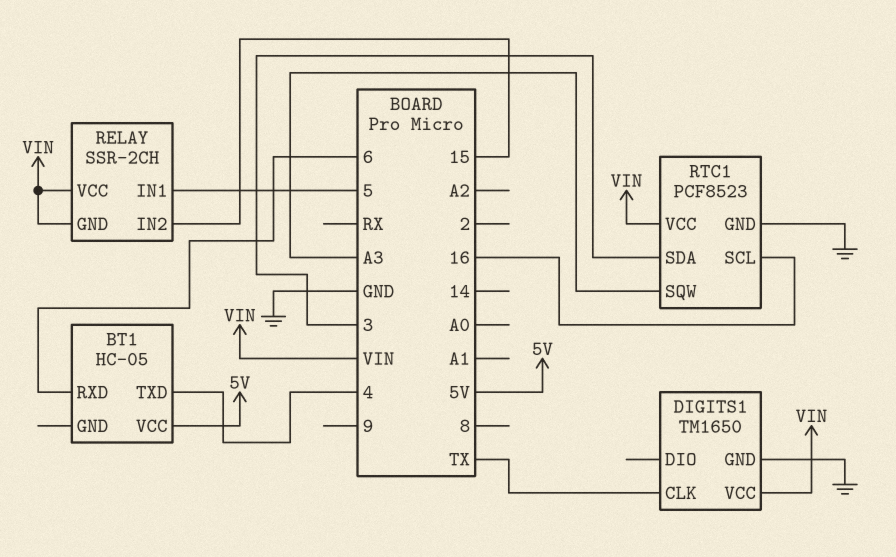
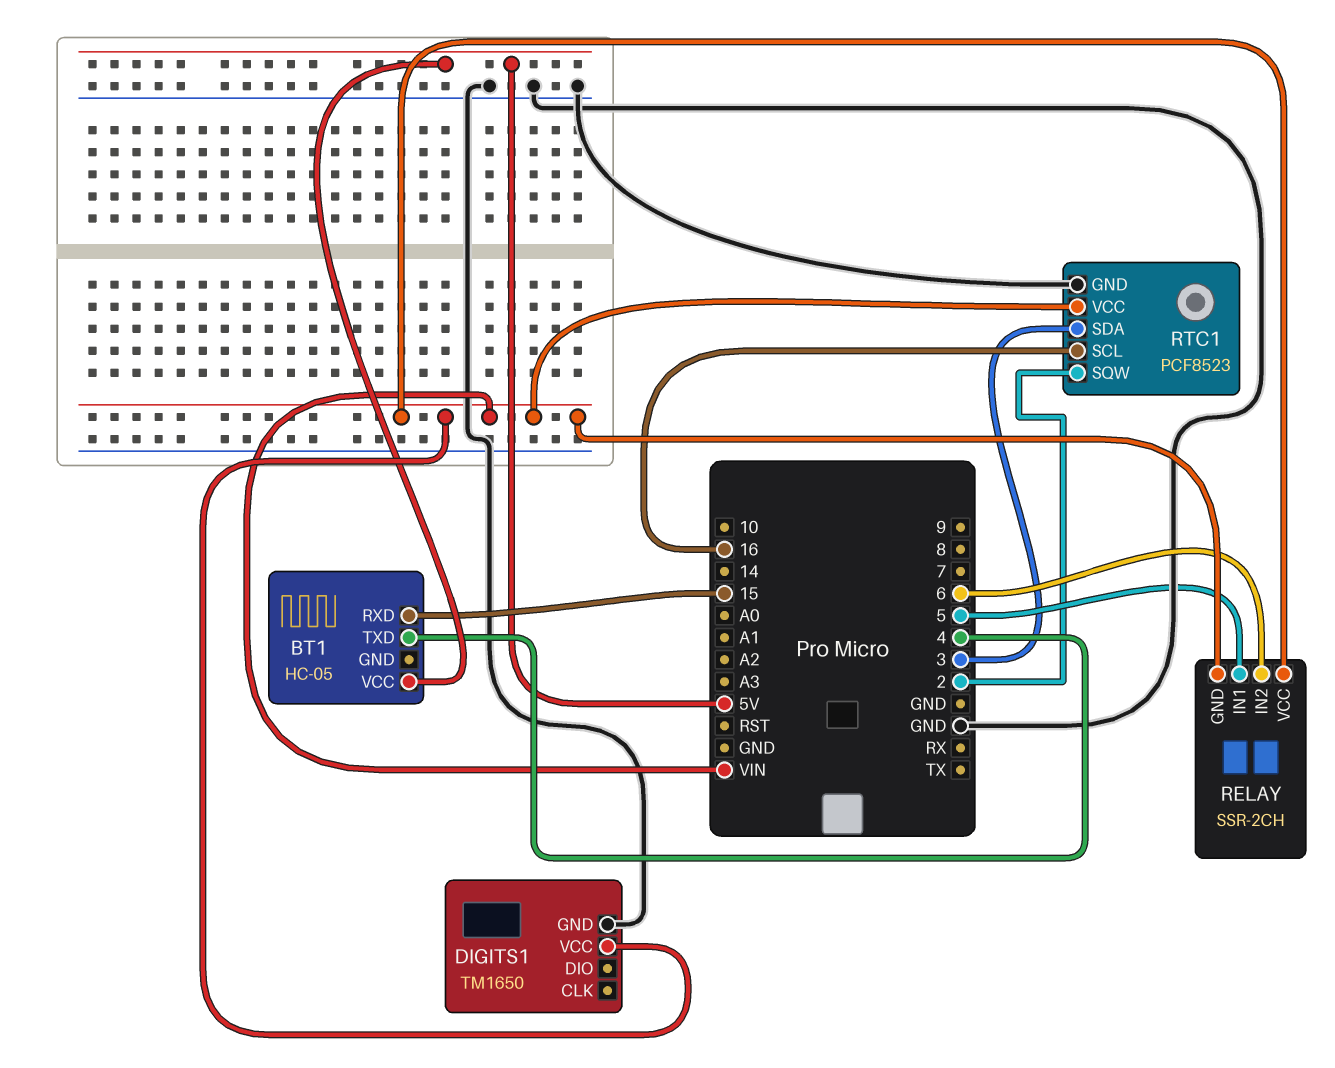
BT1 pin RXD: 6 -> 15
DIGITS1 pin CLK: TX -> none
RELAY pin IN2: 15 -> 6
RTC1 pin SQW: A3 -> 2

